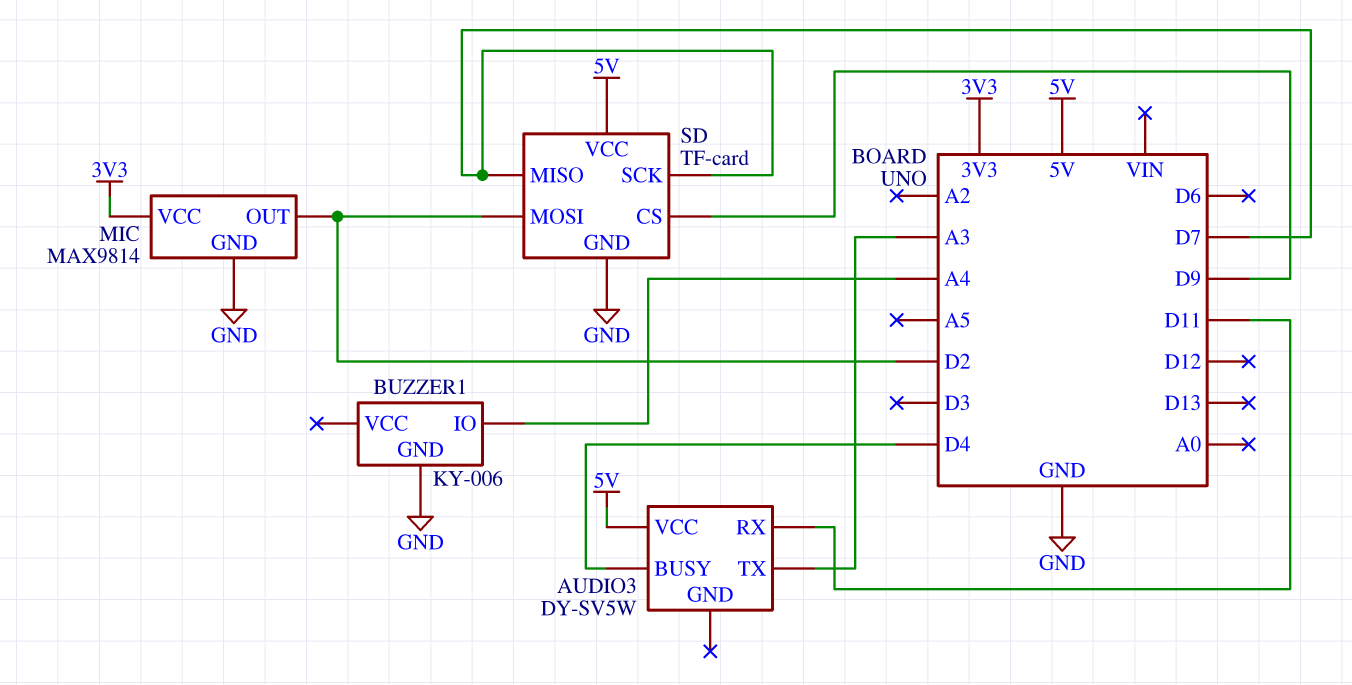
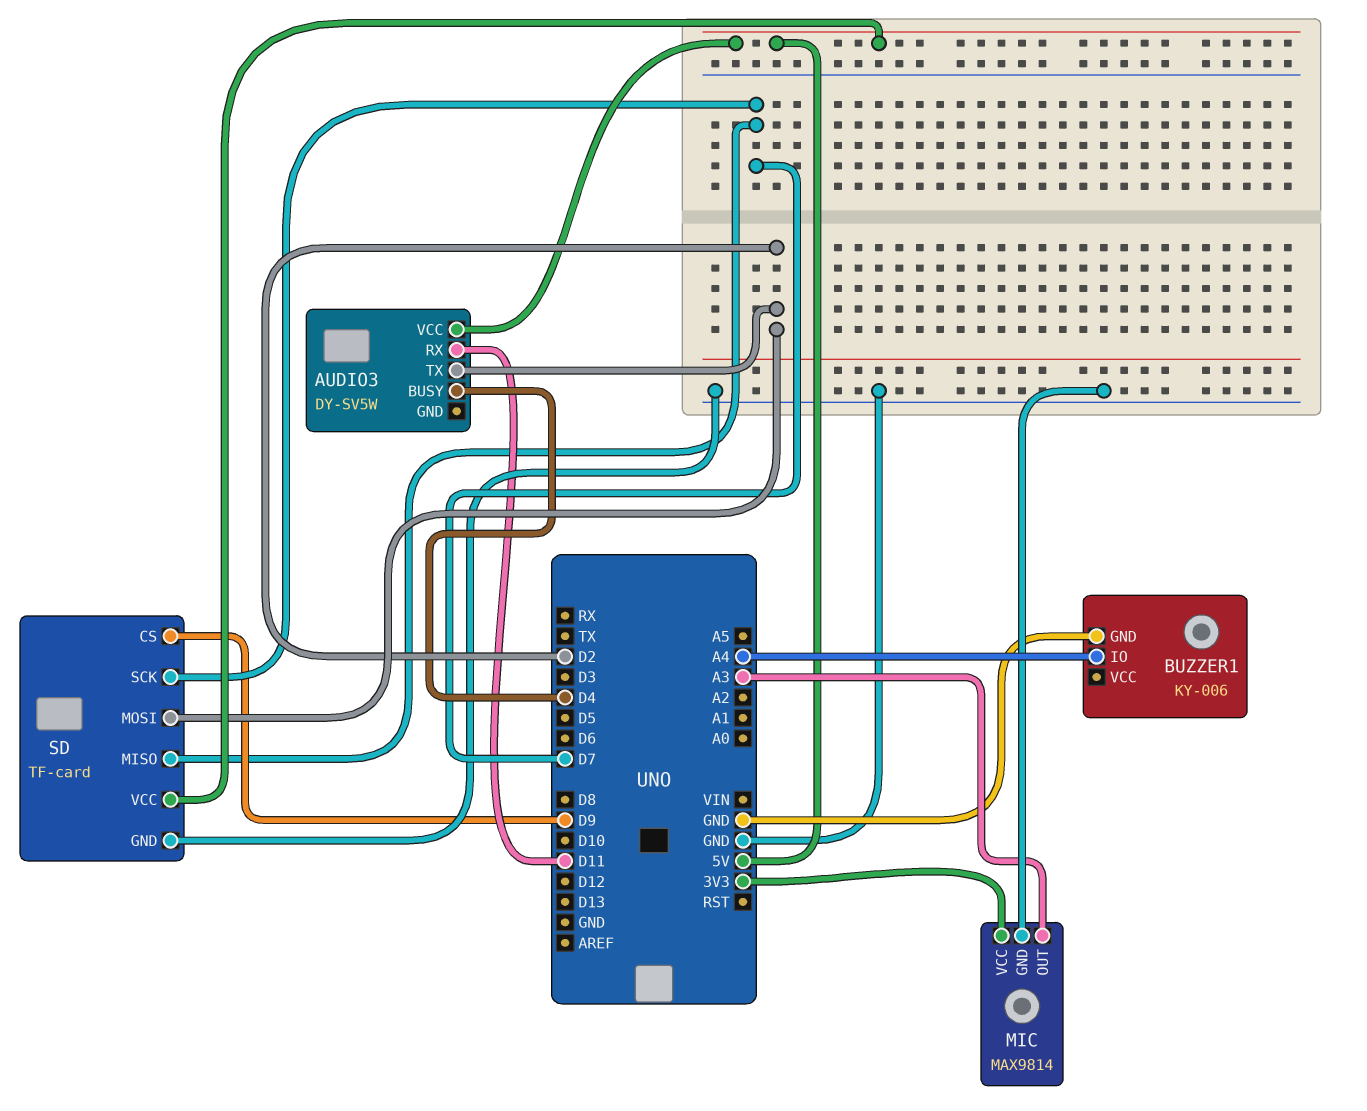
AUDIO3 pin TX: A3 -> D2
MIC pin OUT: D2 -> A3

